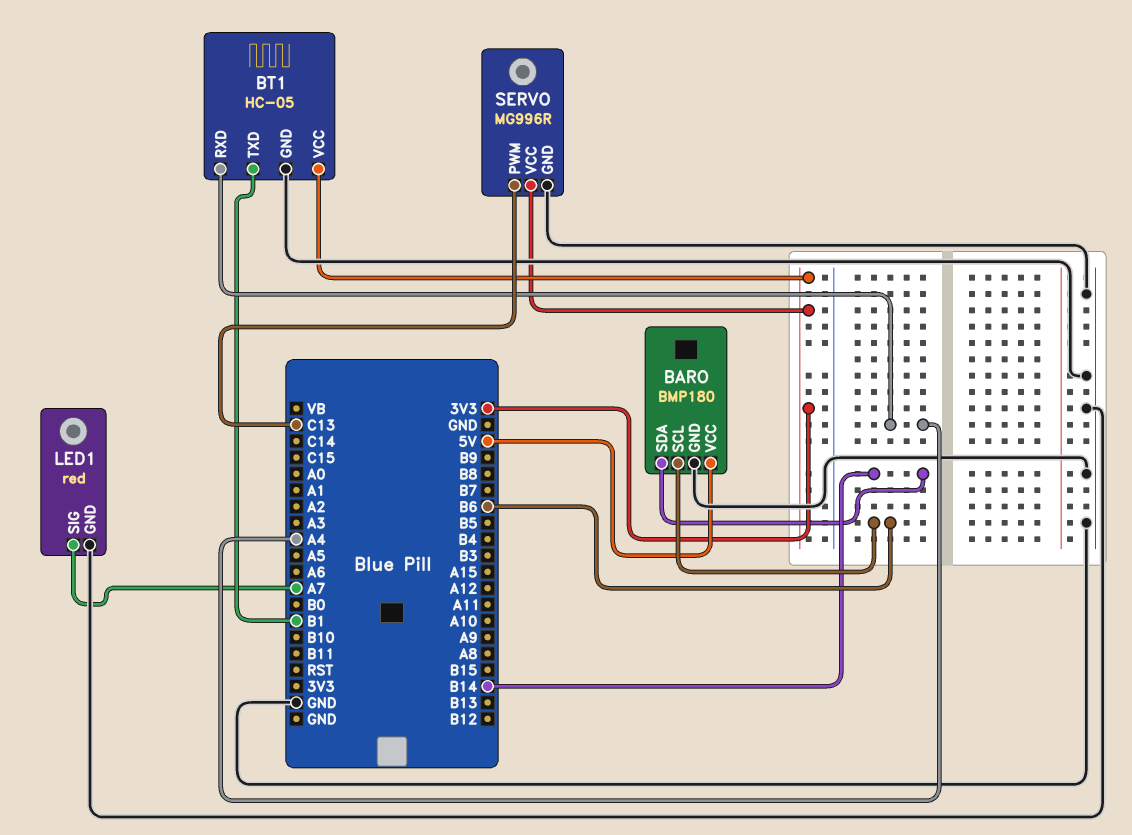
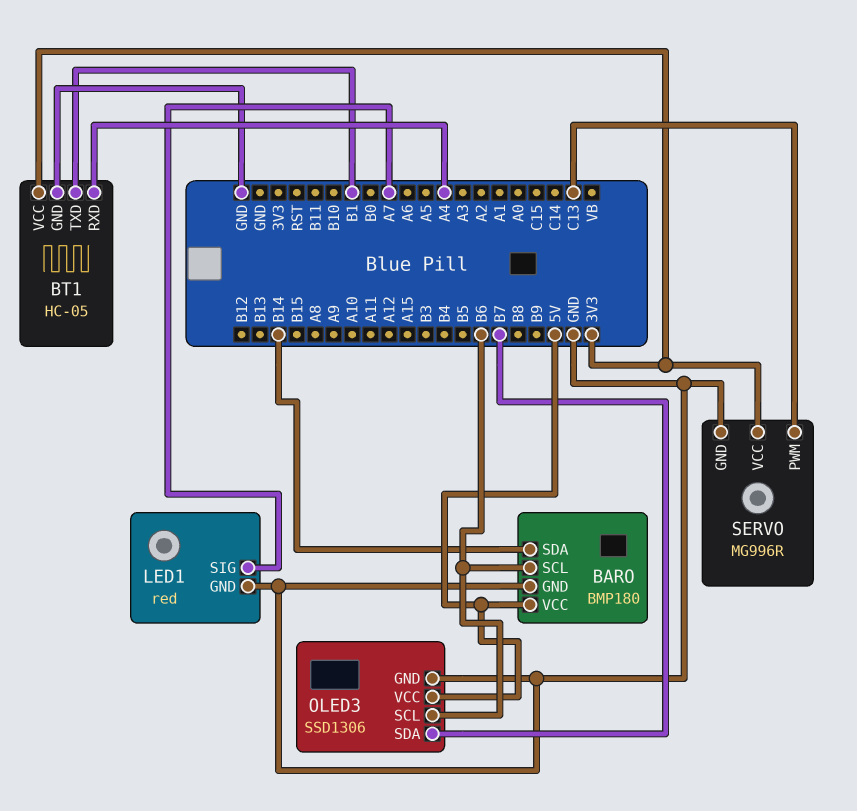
OLED3: none -> SSD1306
OLED3 pin GND: none -> GND
OLED3 pin SCL: none -> B6
OLED3 pin SDA: none -> B7
OLED3 pin VCC: none -> 5V

